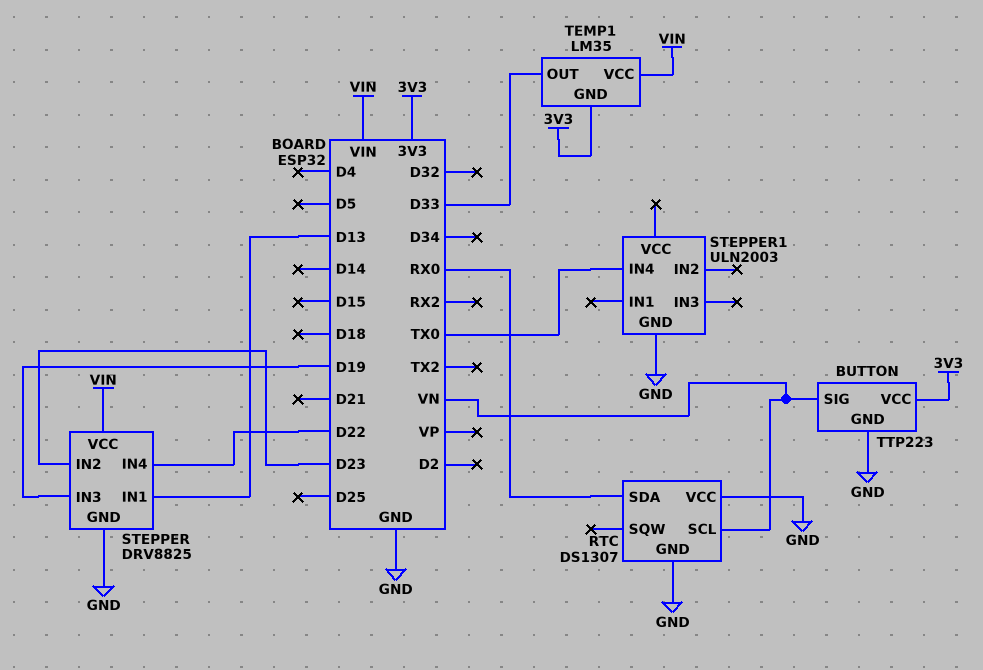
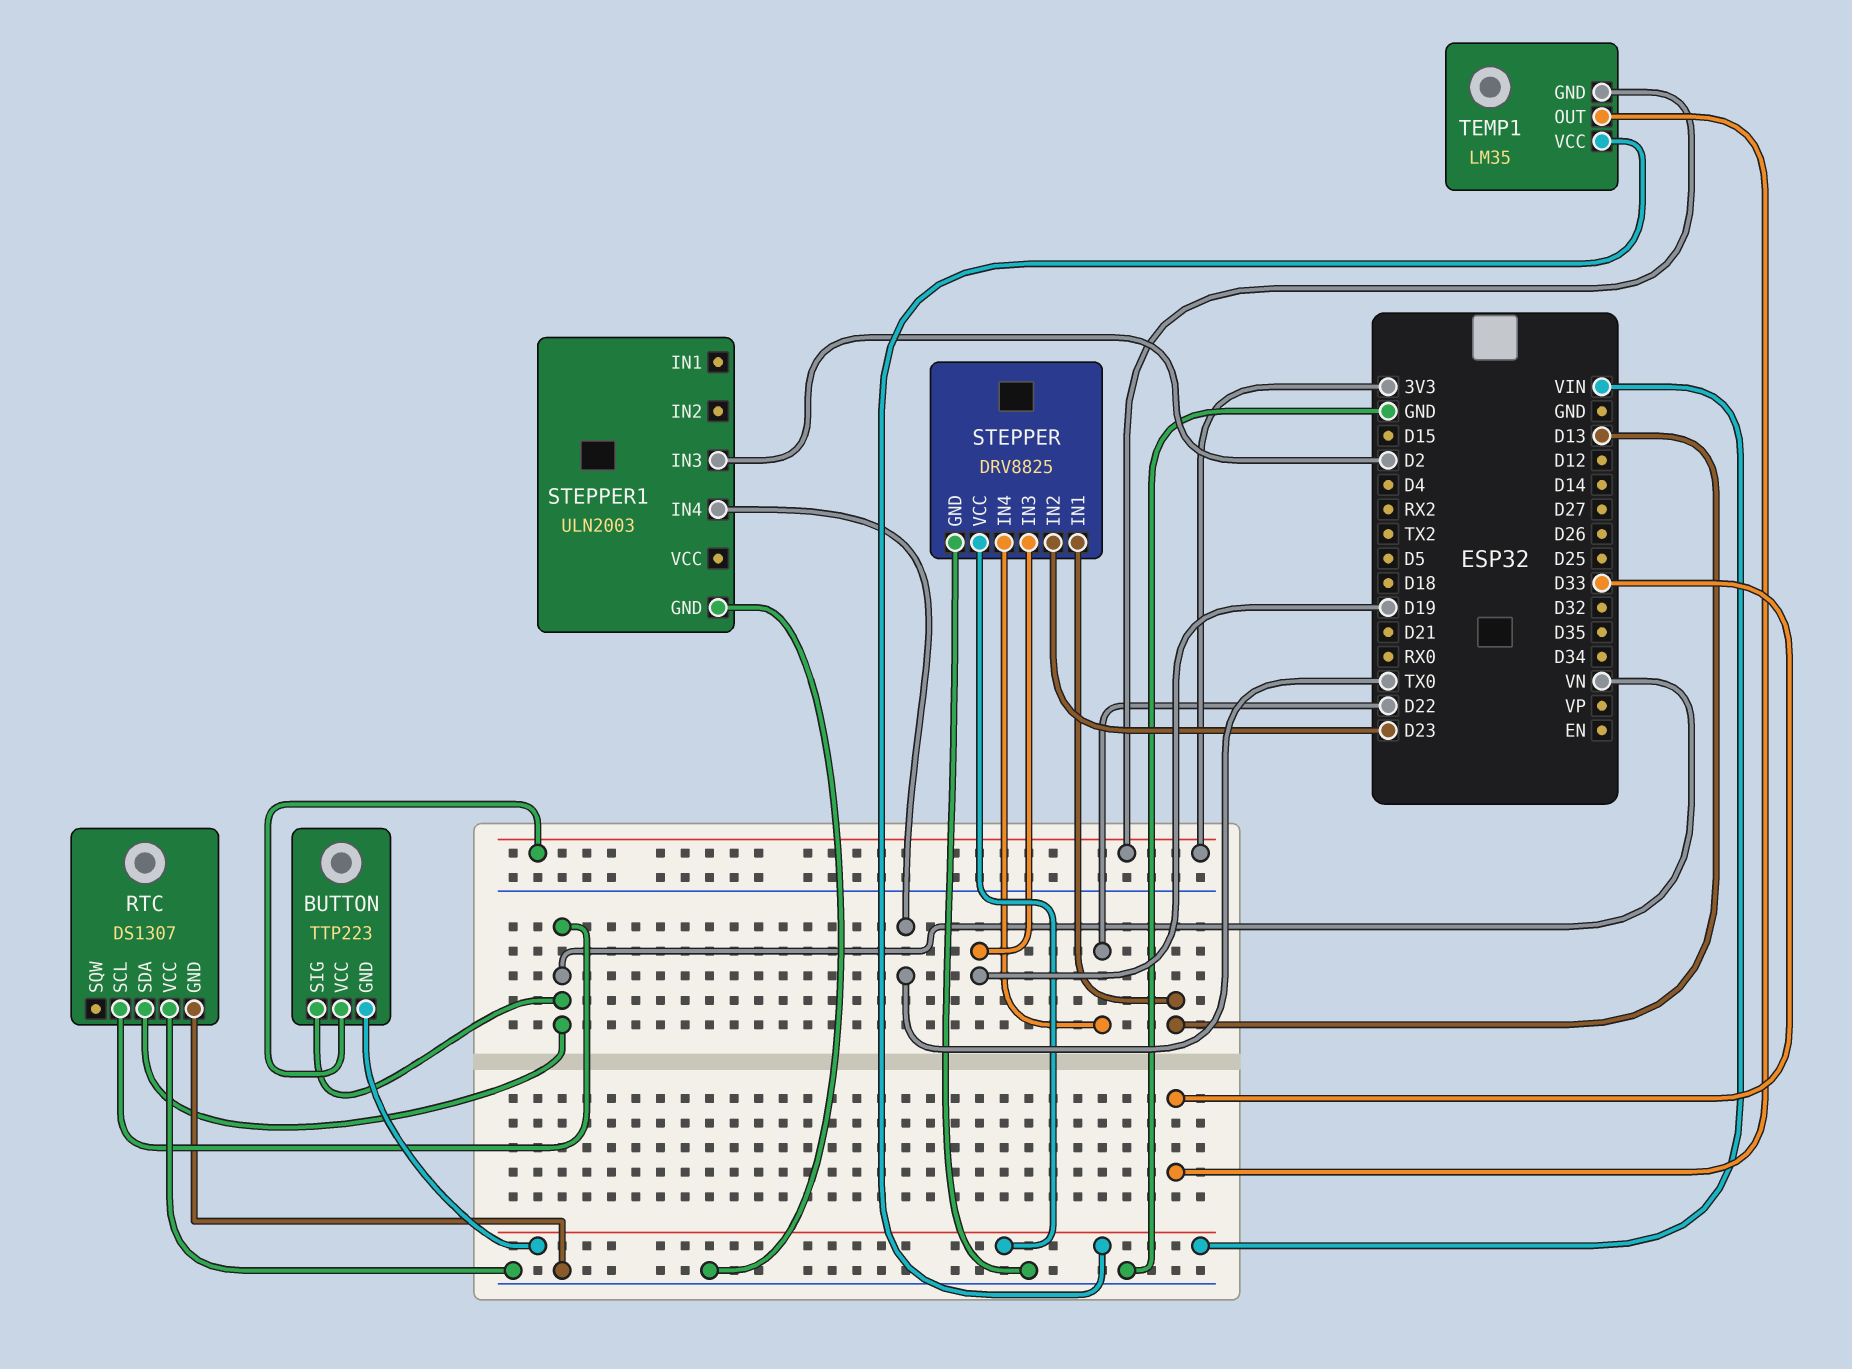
BUTTON pin GND: GND -> VIN
RTC pin SDA: RX0 -> VN
STEPPER1 pin IN3: none -> D2

